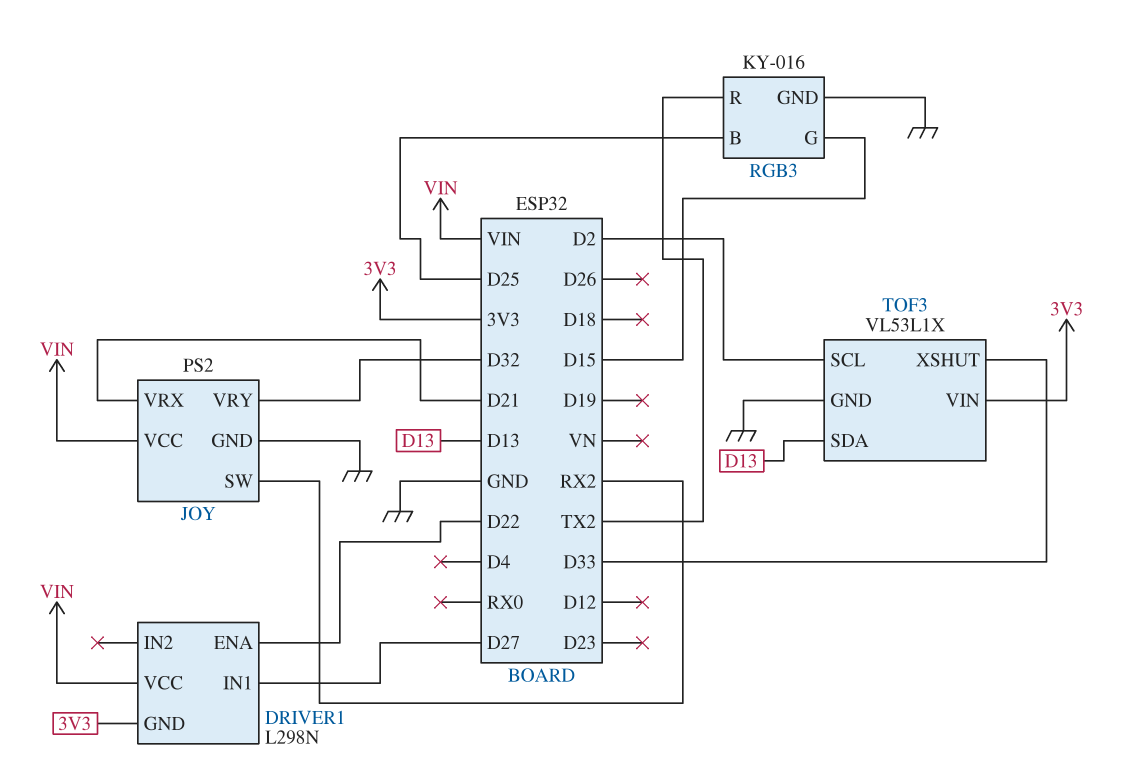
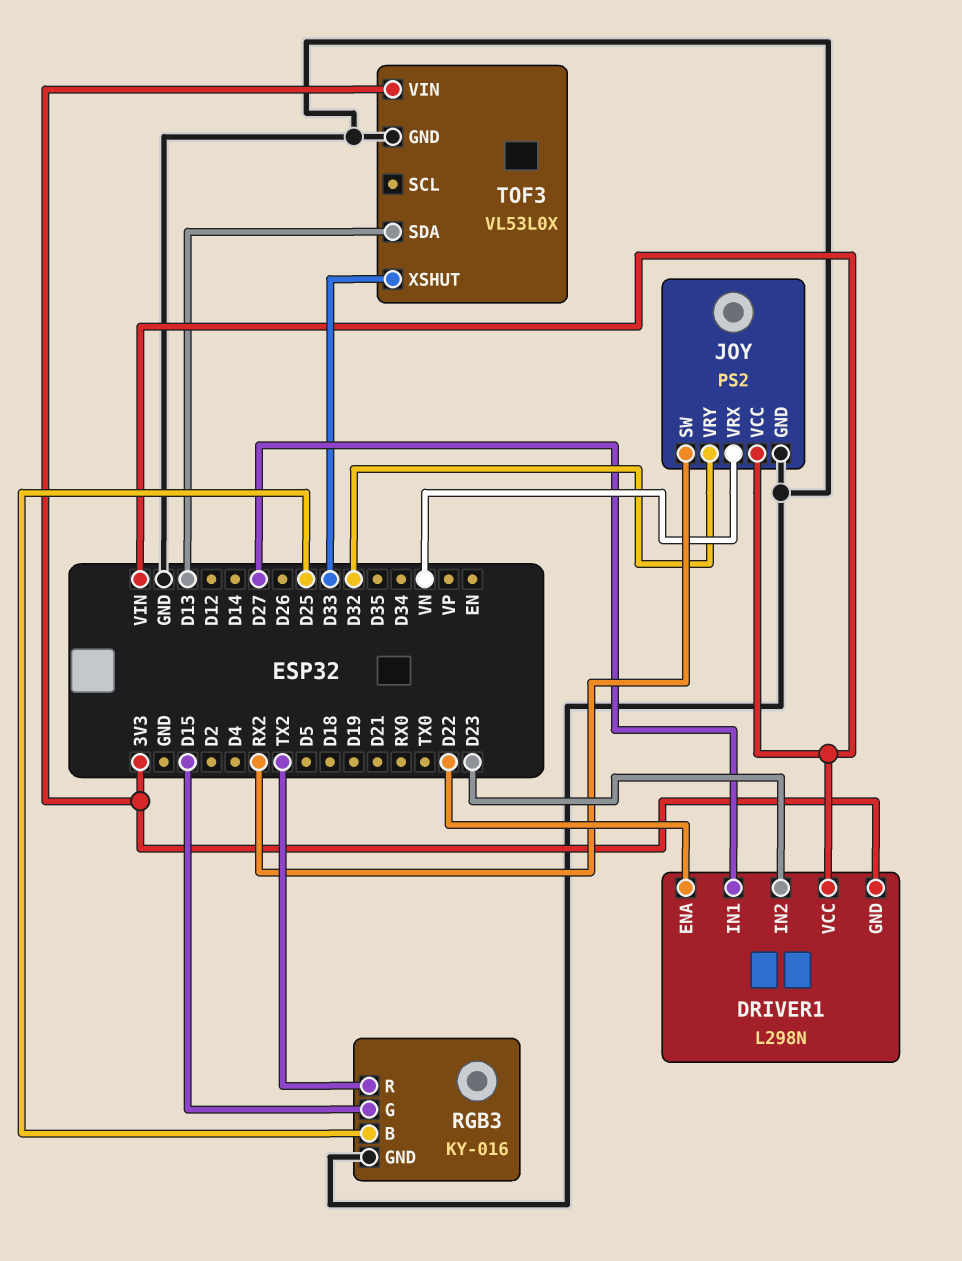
DRIVER1 pin IN2: none -> D23
JOY pin VRX: D21 -> VN
TOF3: VL53L1X -> VL53L0X
TOF3 pin SCL: D2 -> none

